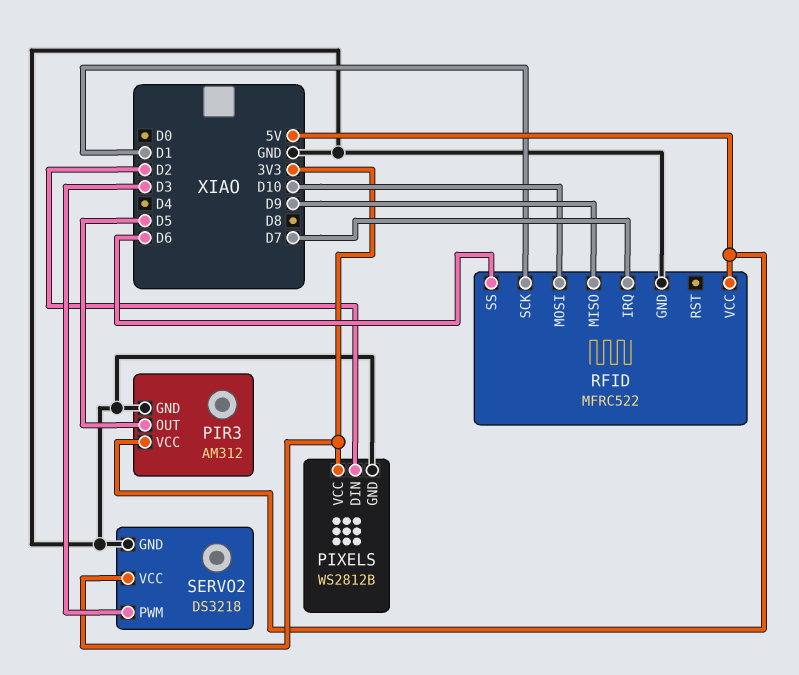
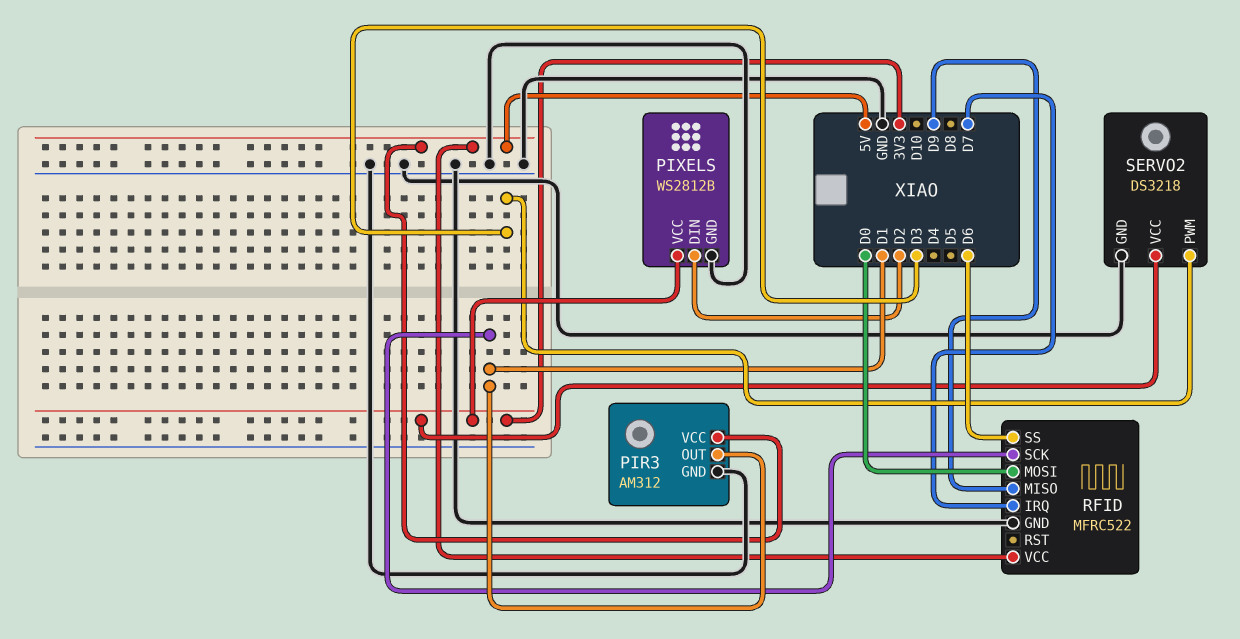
PIR3 pin OUT: D5 -> D1
RFID pin MOSI: D10 -> D0

